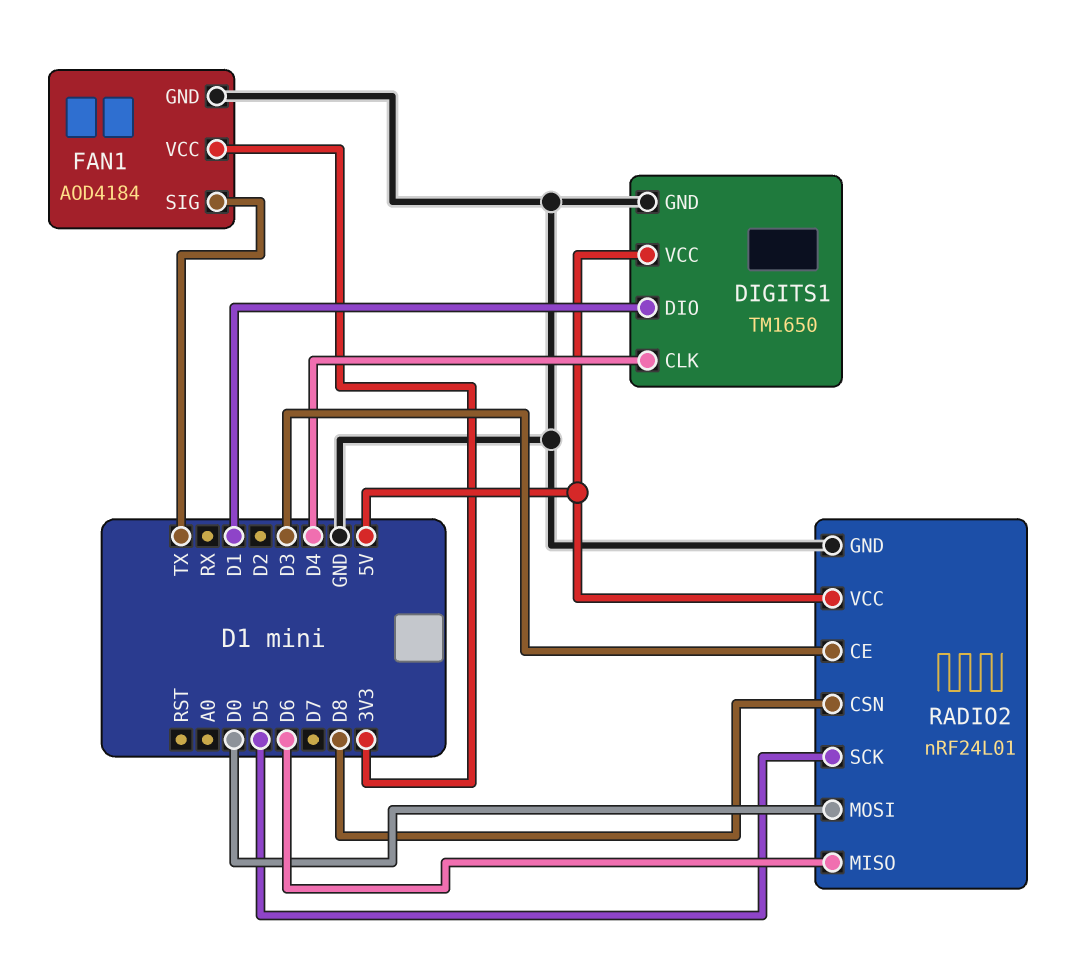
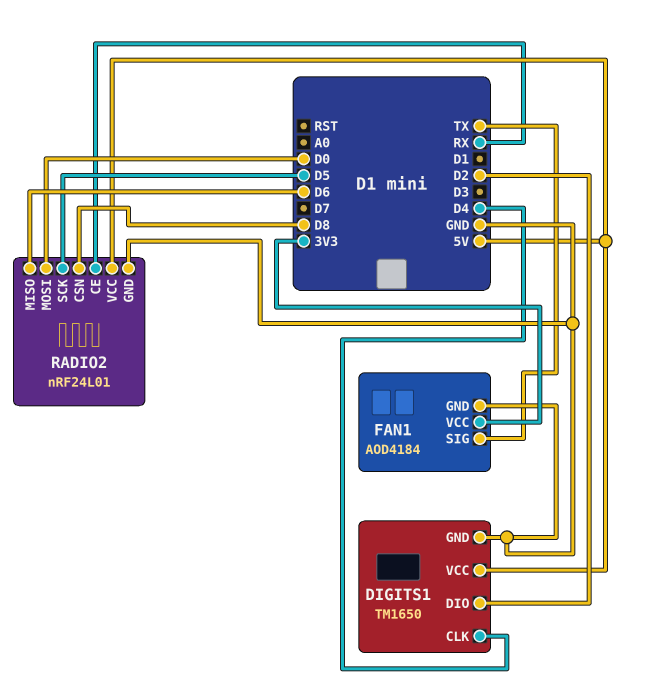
DIGITS1 pin DIO: D1 -> D2
RADIO2 pin CE: D3 -> RX

